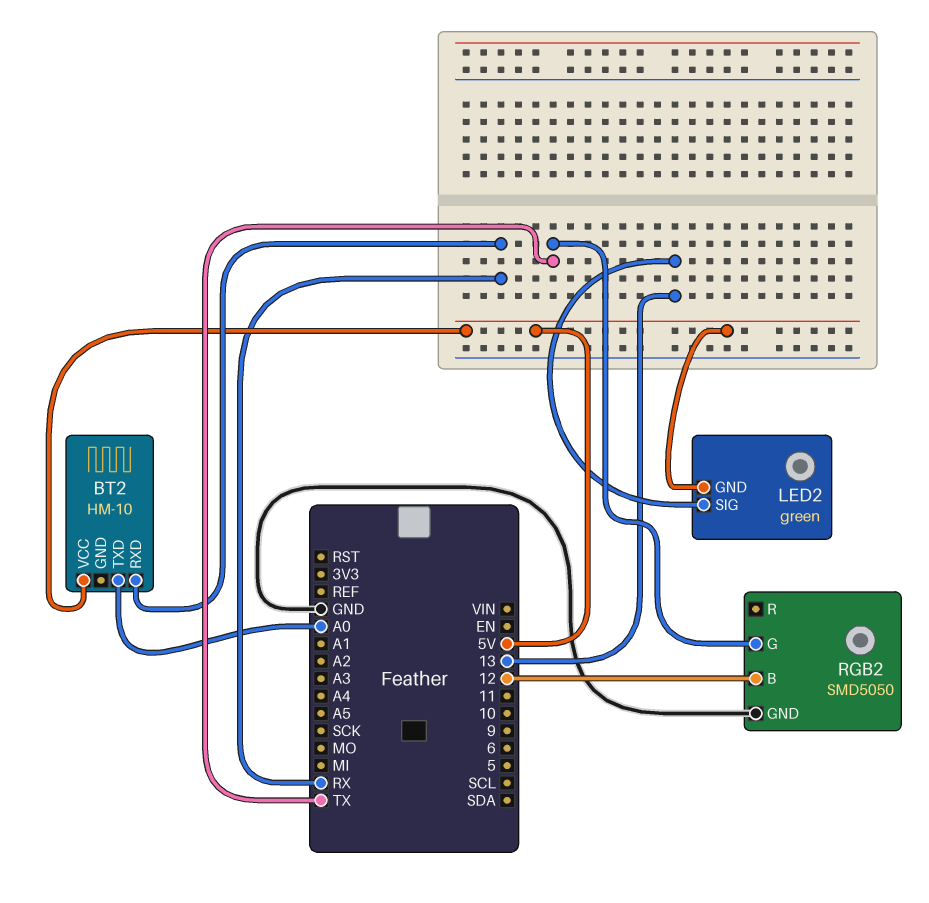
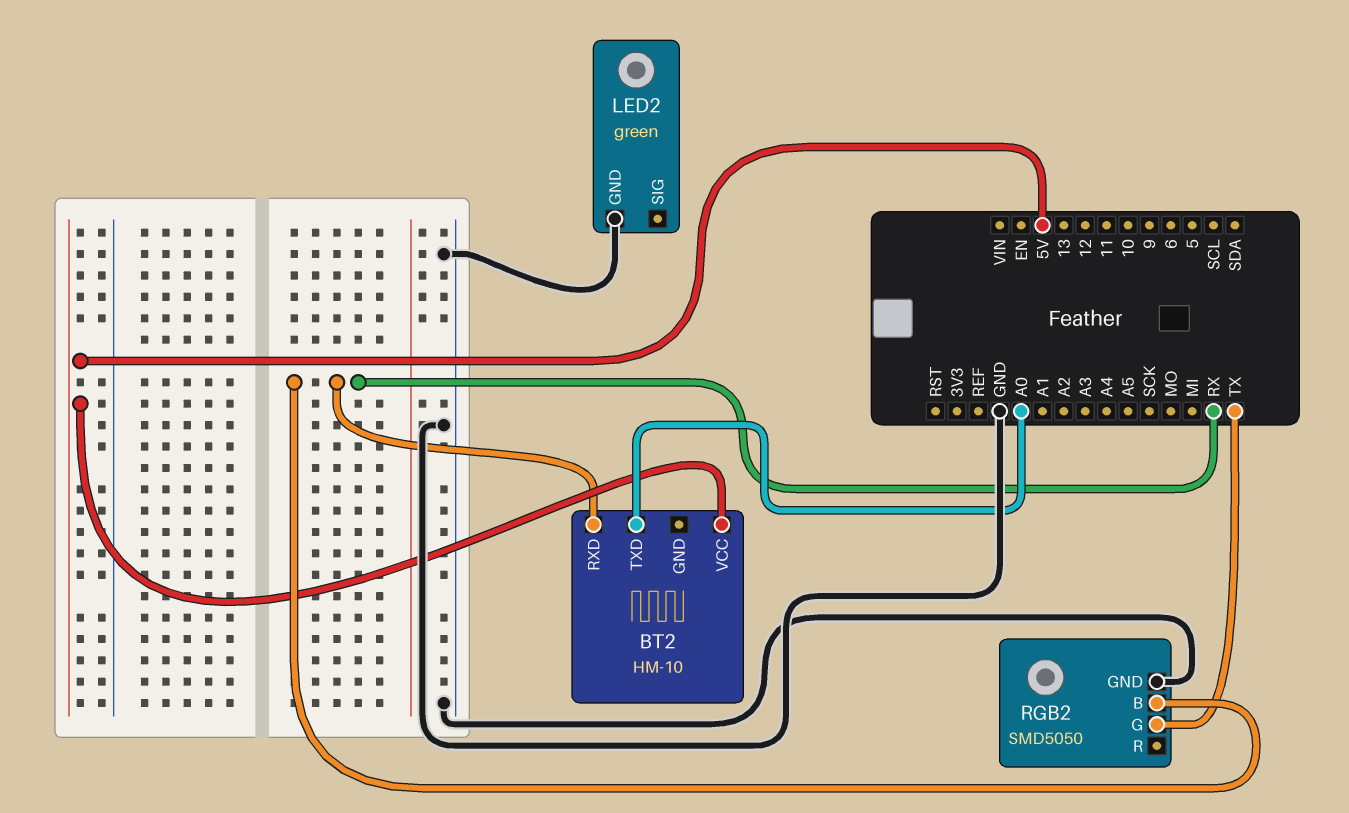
LED2 pin GND: 5V -> GND
LED2 pin SIG: 13 -> none
RGB2 pin B: 12 -> RX

